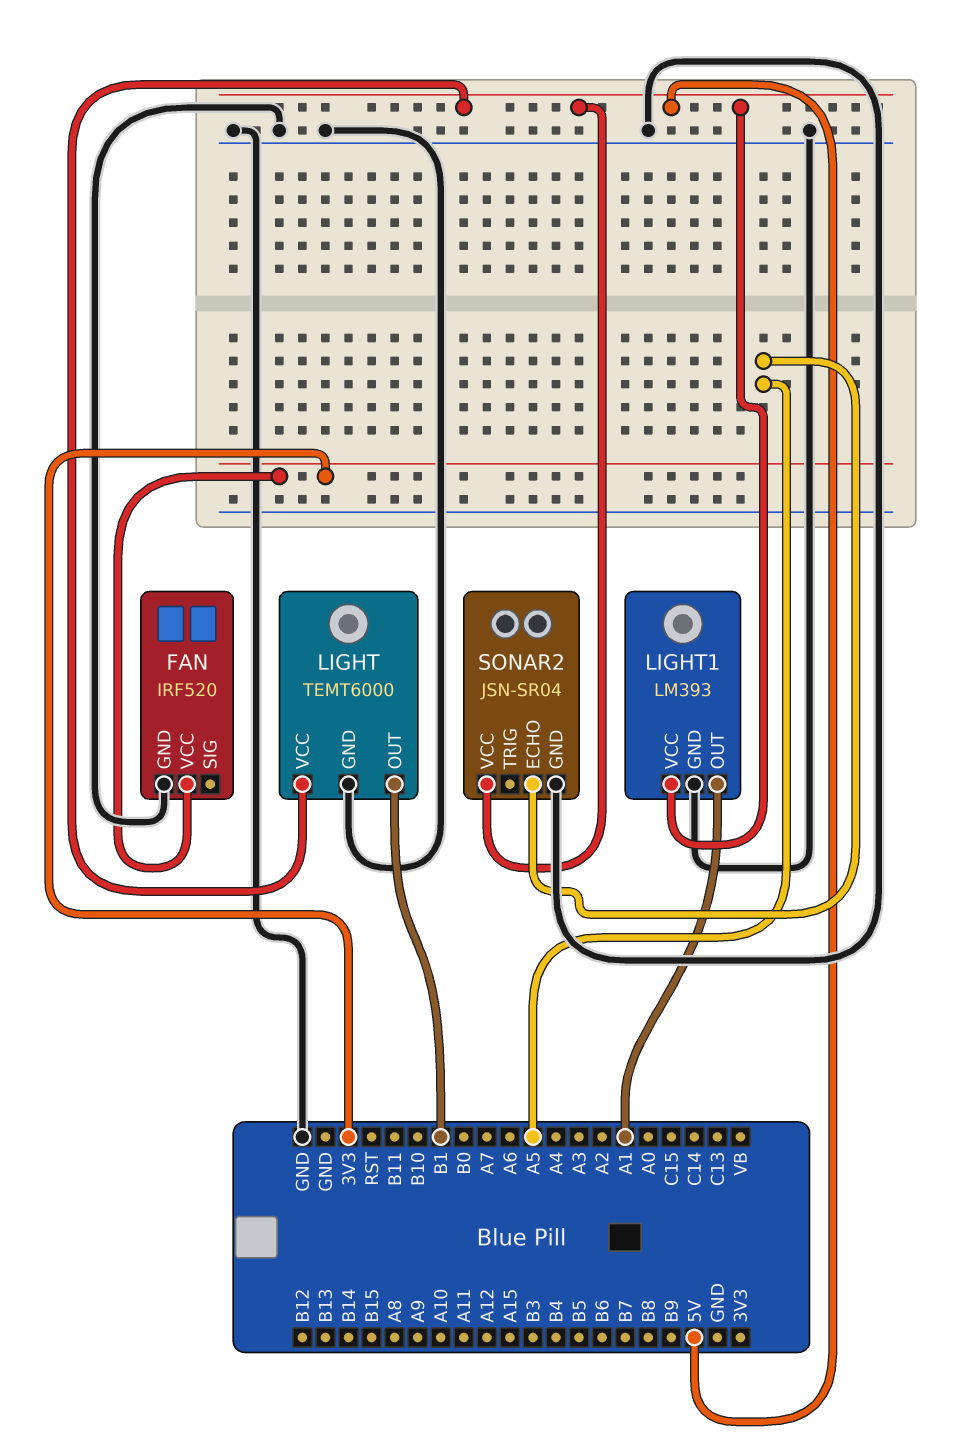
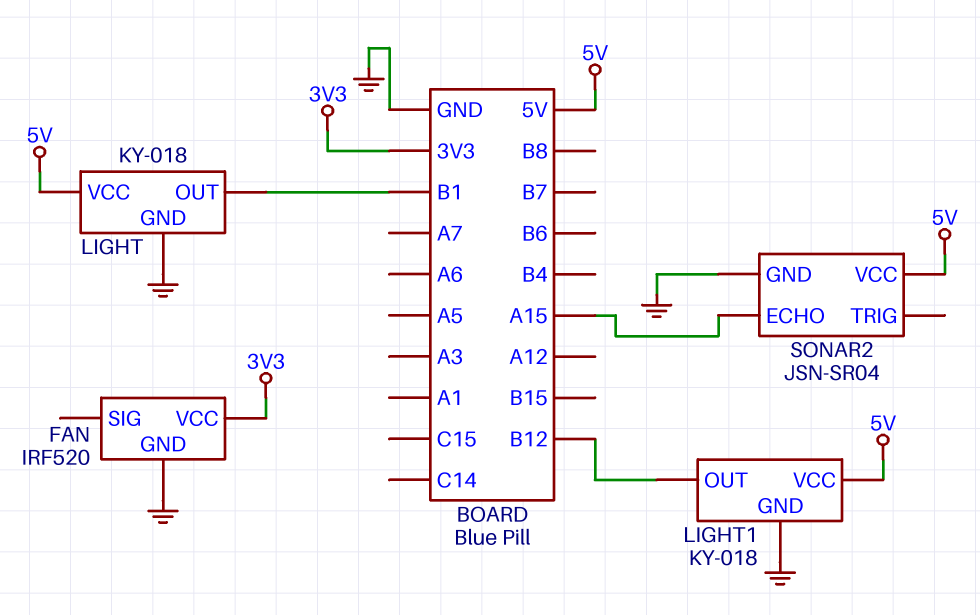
LIGHT: TEMT6000 -> KY-018
LIGHT1: LM393 -> KY-018
LIGHT1 pin OUT: A1 -> B12
SONAR2 pin ECHO: A5 -> A15

